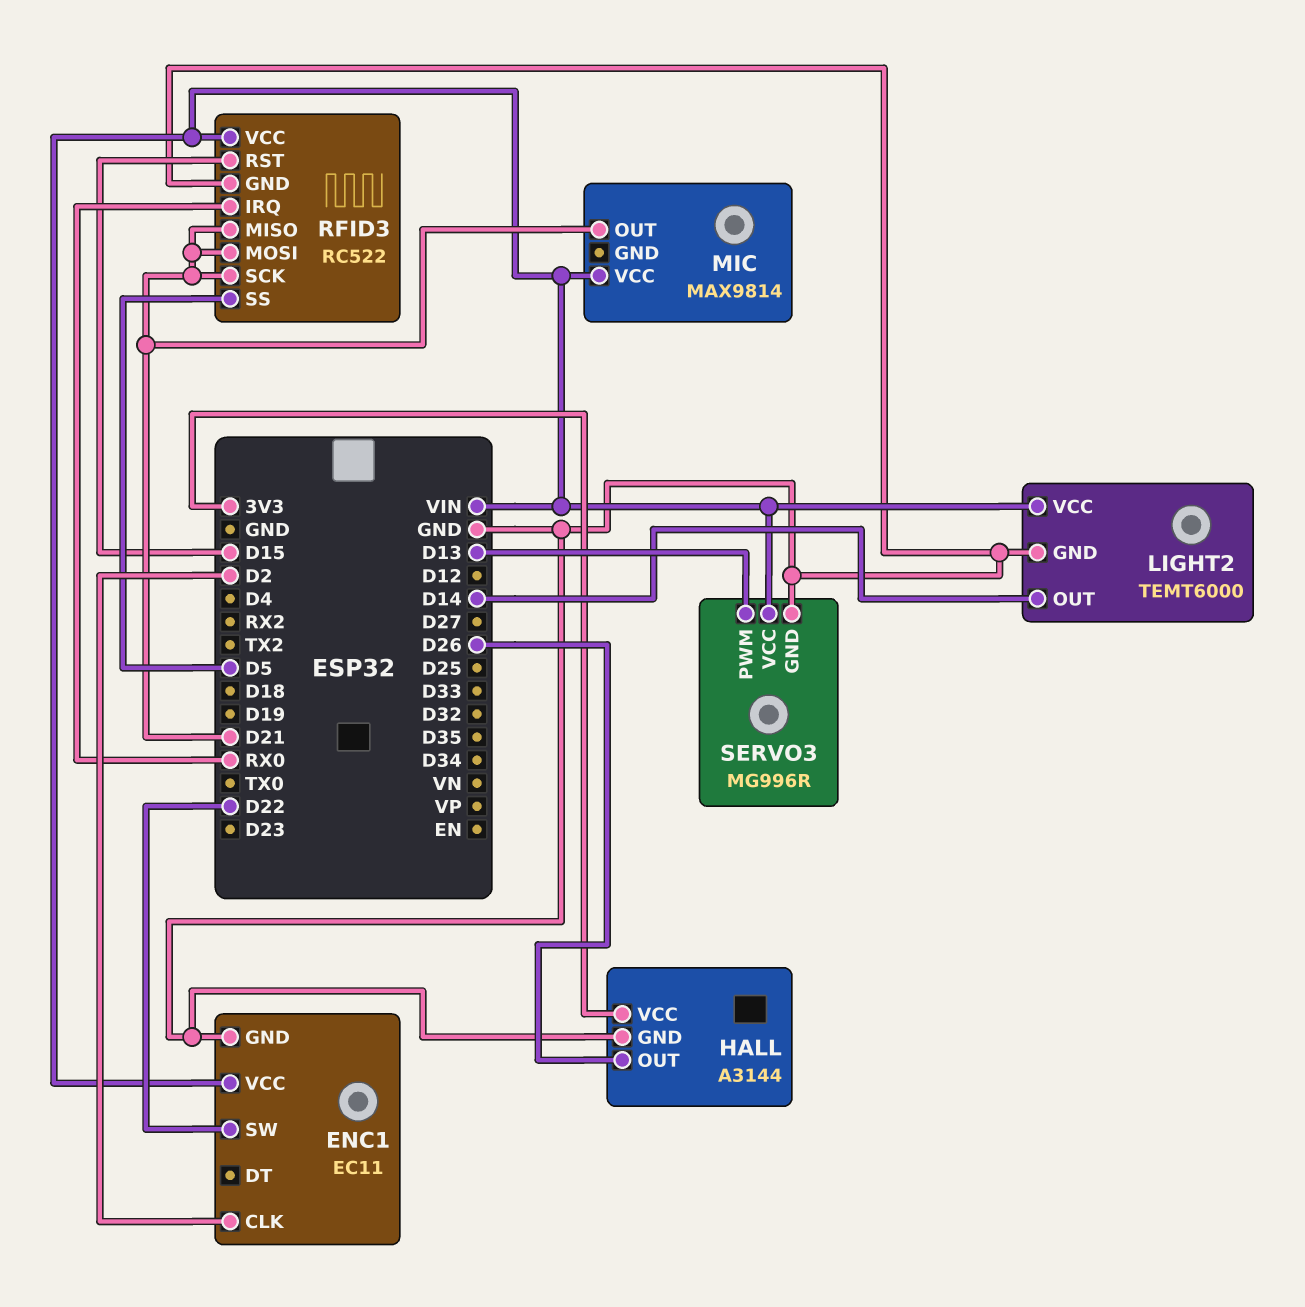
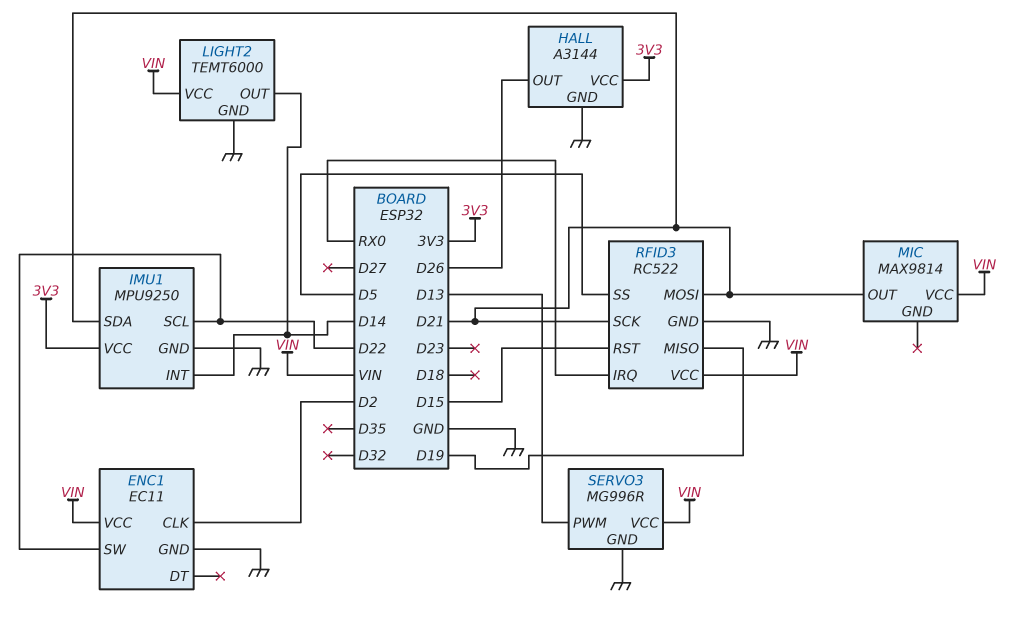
IMU1: none -> MPU9250
IMU1 pin GND: none -> GND
IMU1 pin INT: none -> D14
IMU1 pin SCL: none -> D22
IMU1 pin SDA: none -> D21
IMU1 pin VCC: none -> 3V3
RFID3 pin MISO: D21 -> D19

